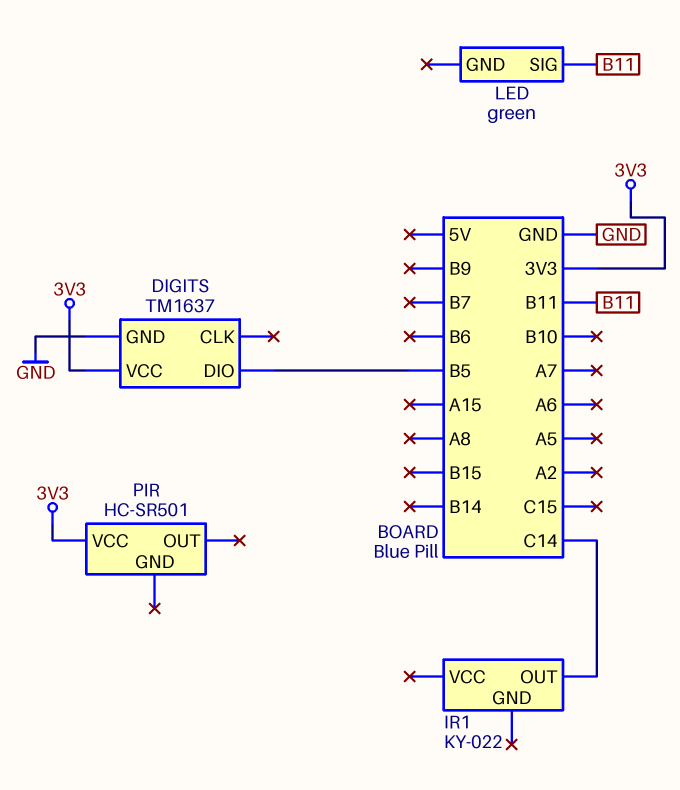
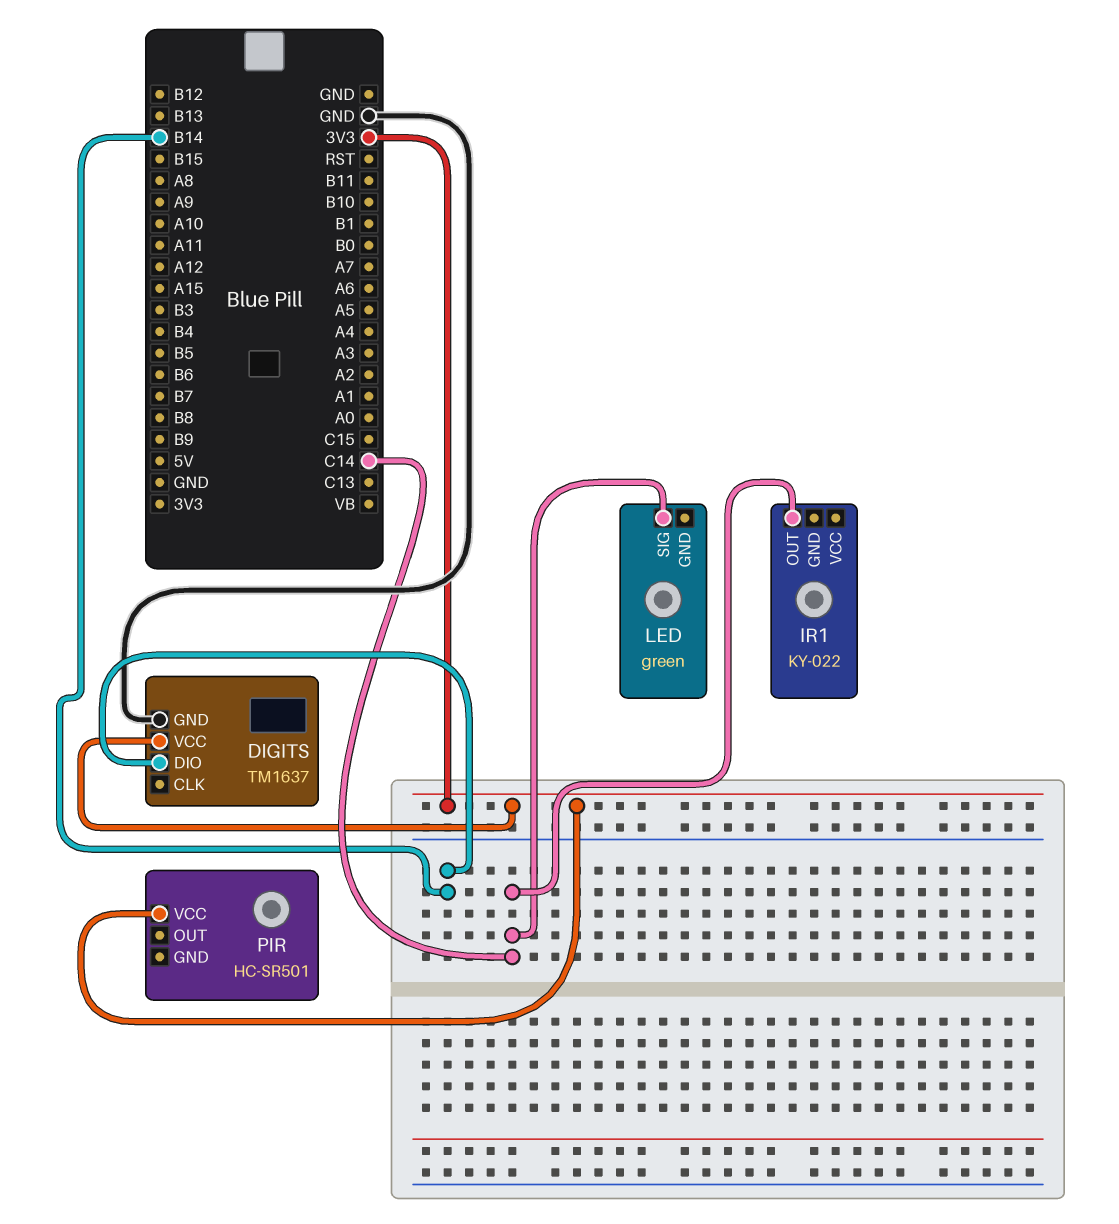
DIGITS pin DIO: B5 -> B14
LED pin SIG: B11 -> C14

